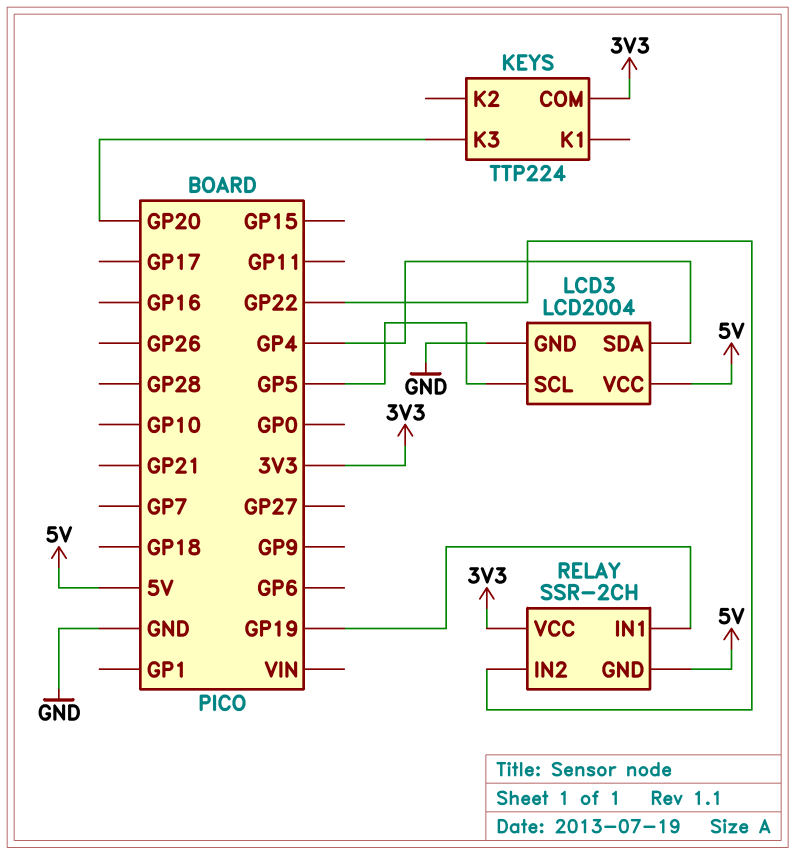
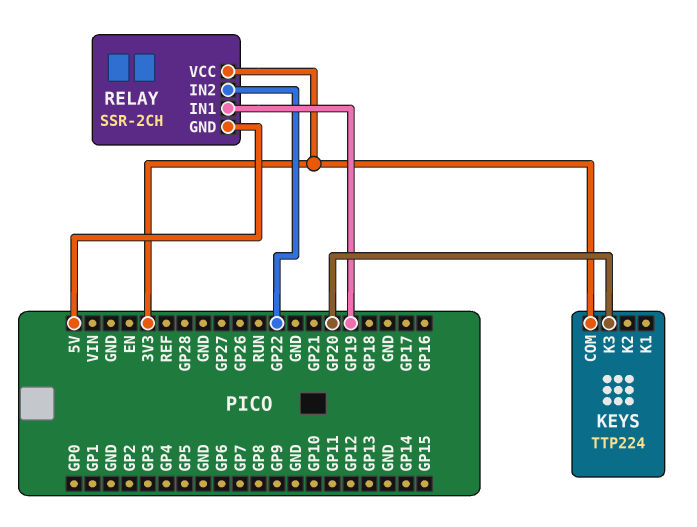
LCD3: LCD2004 -> none
LCD3 pin GND: GND -> none
LCD3 pin SCL: GP5 -> none
LCD3 pin SDA: GP4 -> none
LCD3 pin VCC: 5V -> none

